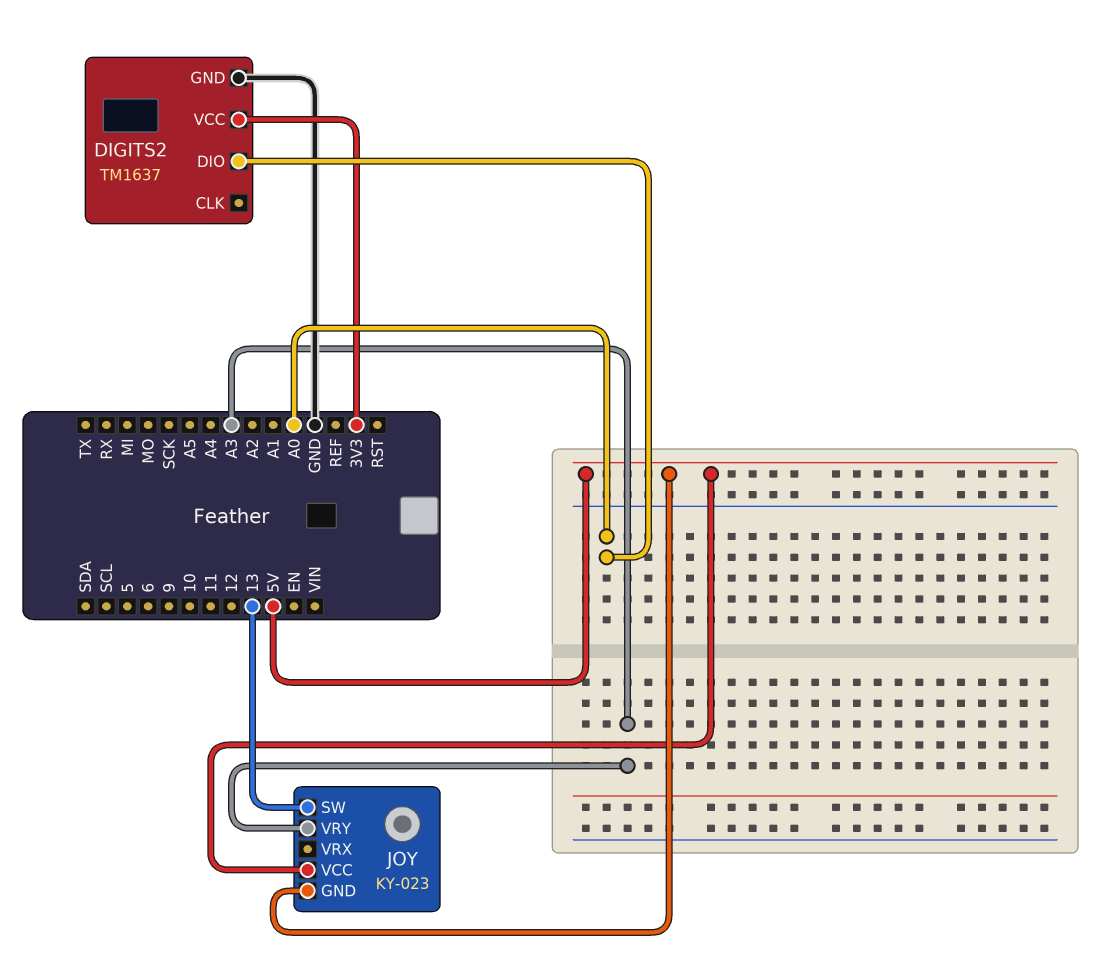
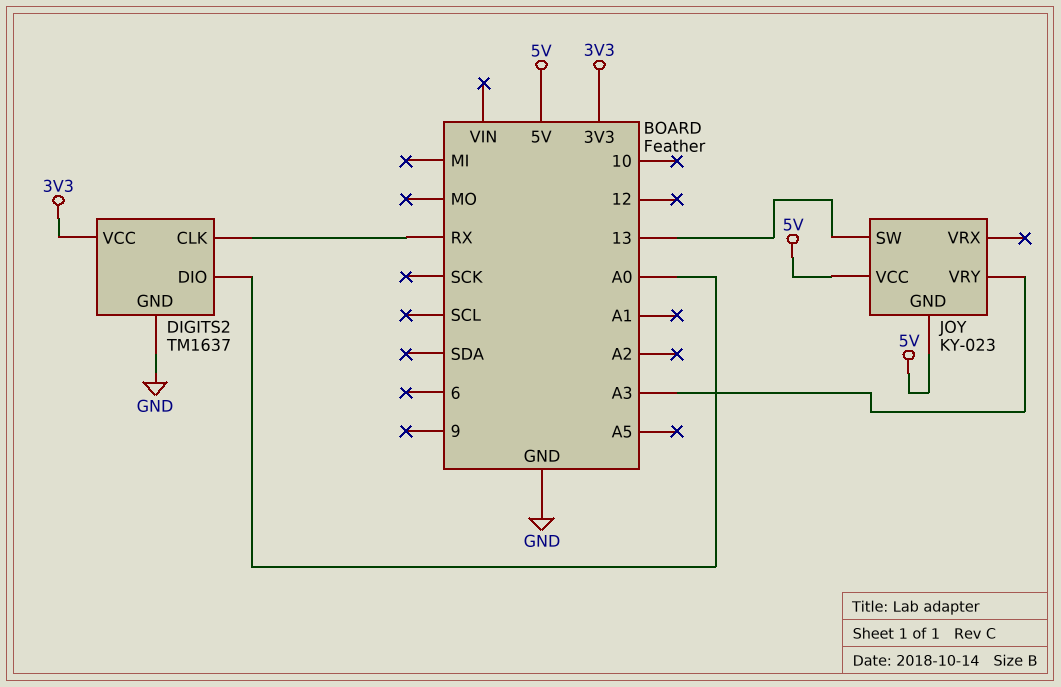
DIGITS2 pin CLK: none -> RX

